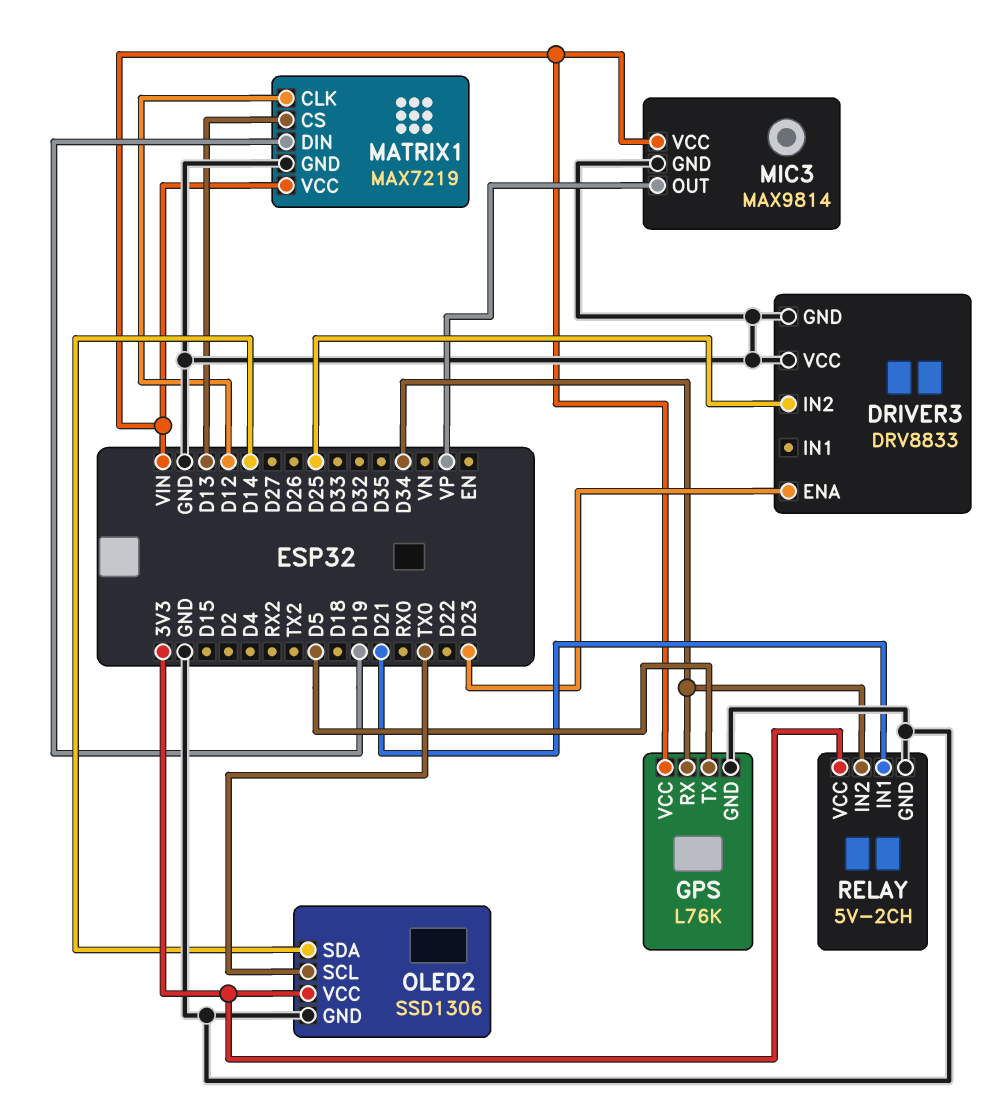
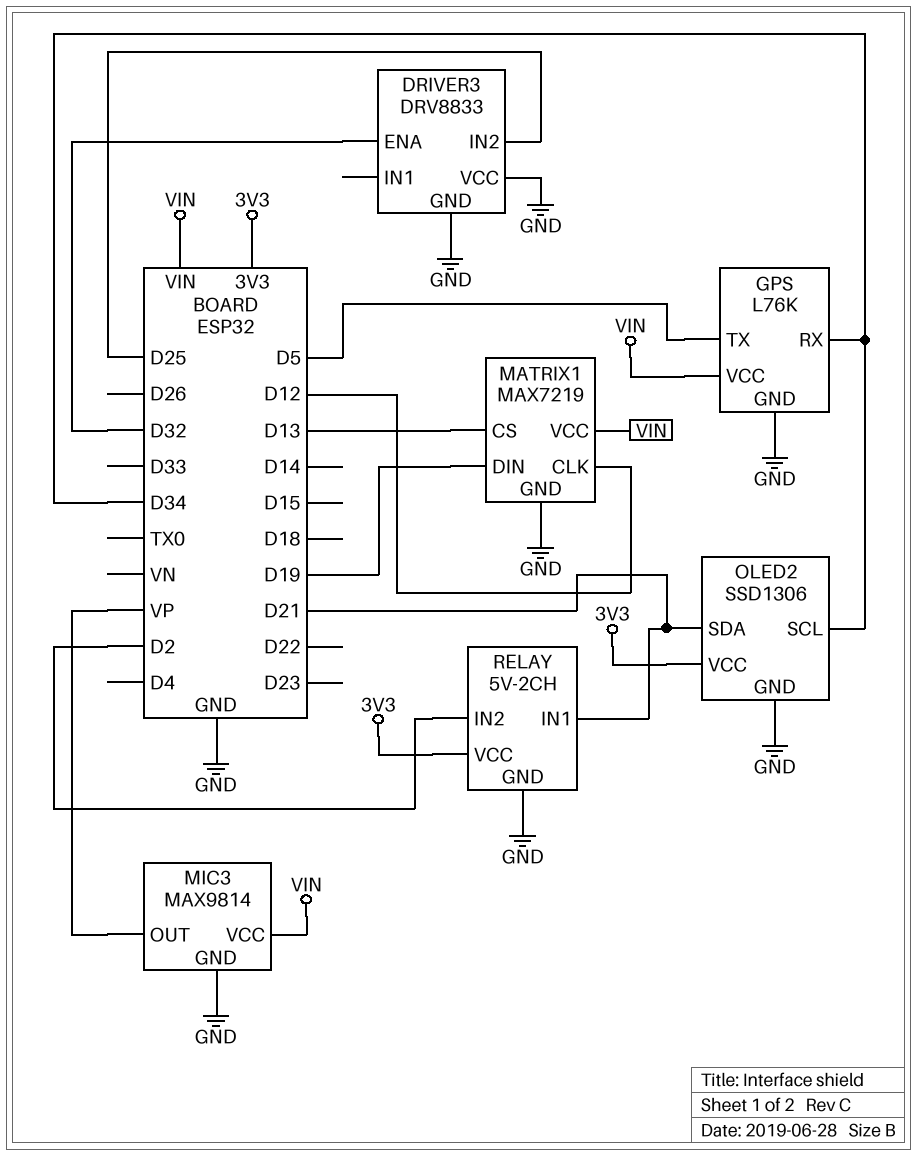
DRIVER3 pin ENA: D23 -> D32
OLED2 pin SCL: TX0 -> D34
OLED2 pin SDA: D14 -> D21
RELAY pin IN2: D34 -> D2

